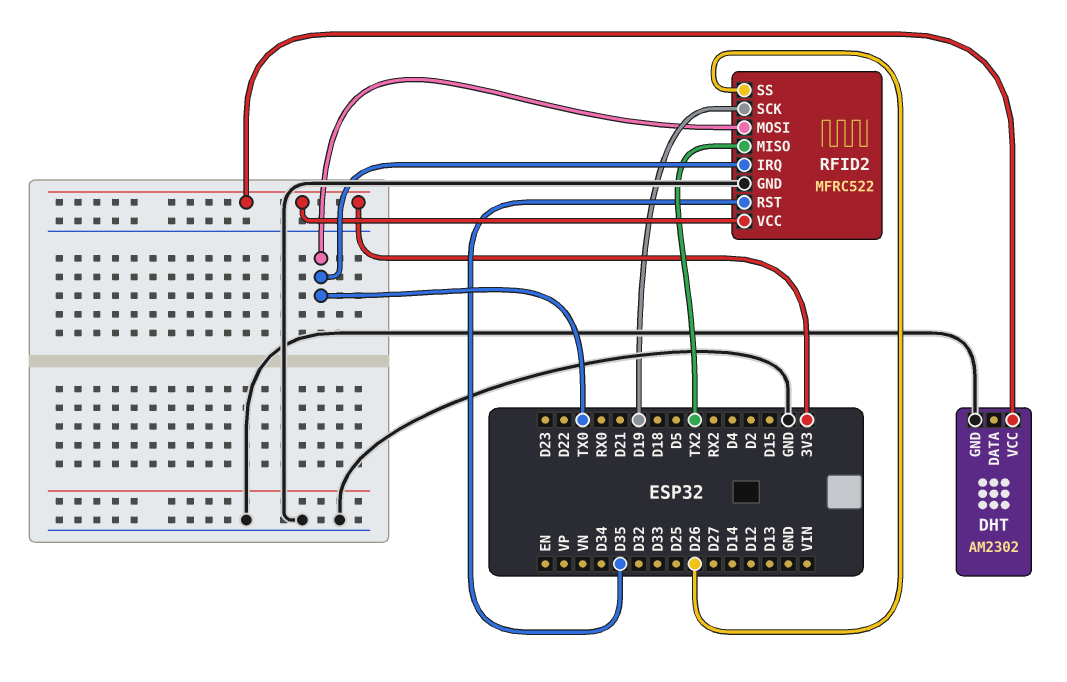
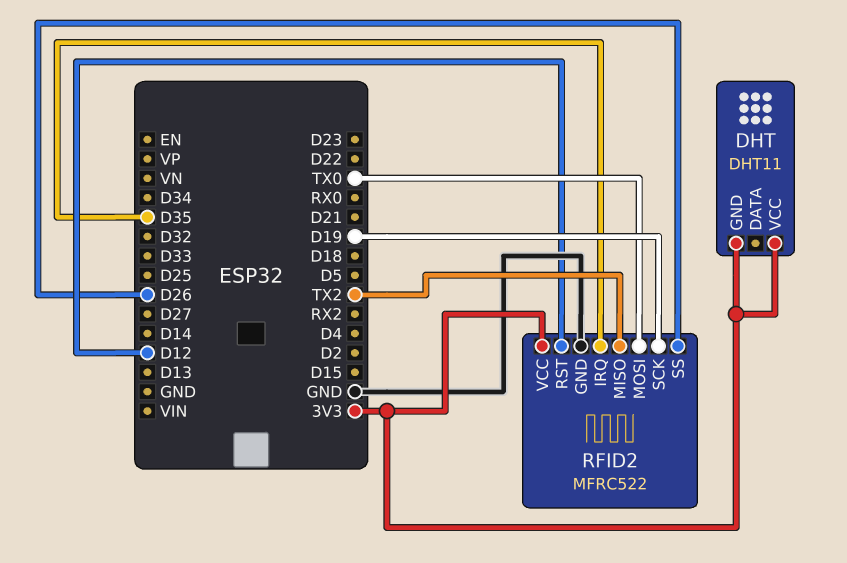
DHT: AM2302 -> DHT11
DHT pin GND: GND -> 3V3
RFID2 pin IRQ: TX0 -> D35
RFID2 pin RST: D35 -> D12

